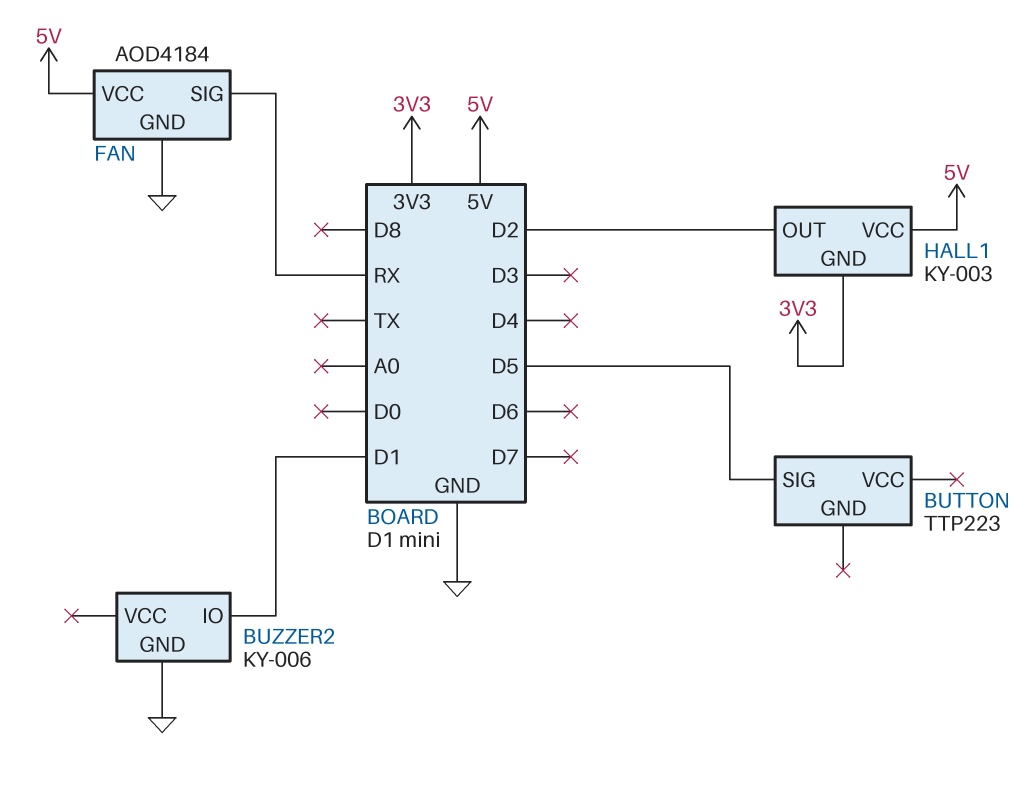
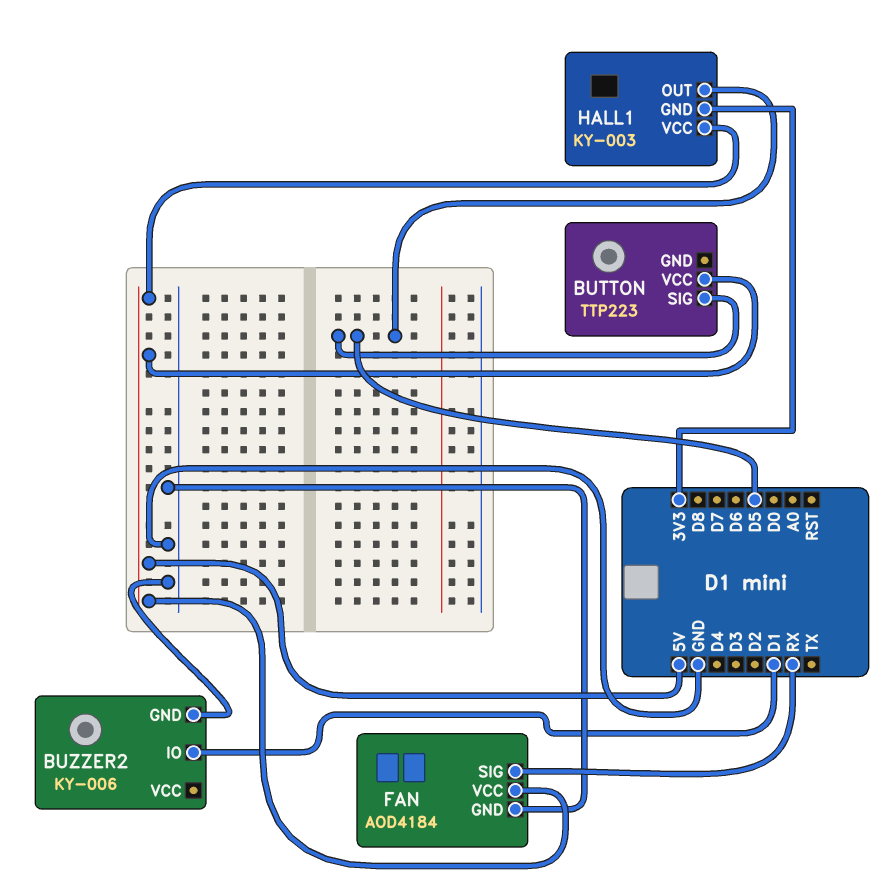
BUTTON pin VCC: none -> 5V
HALL1 pin OUT: D2 -> D5

